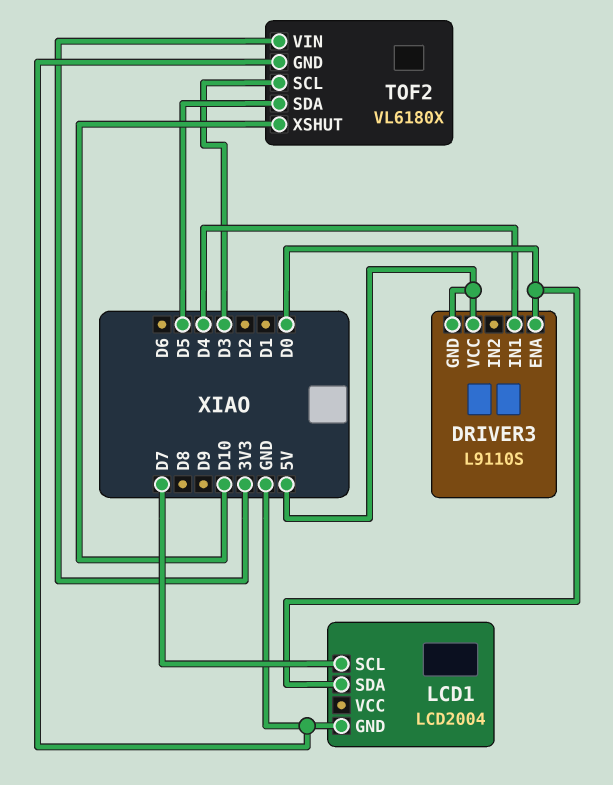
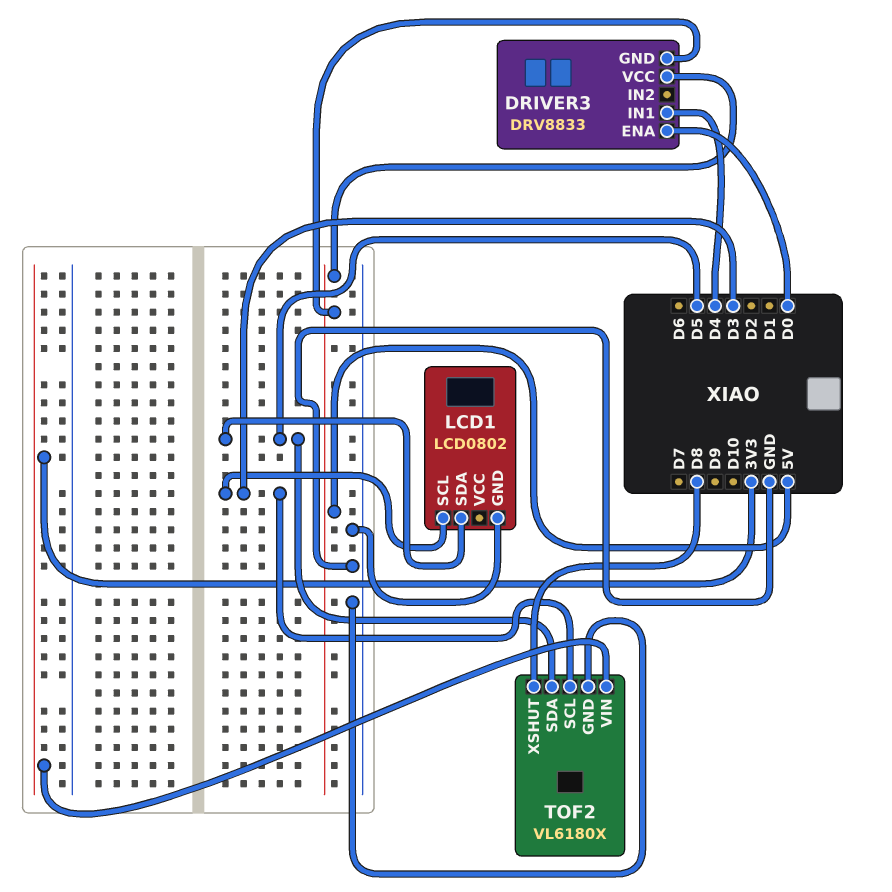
DRIVER3: L9110S -> DRV8833
LCD1: LCD2004 -> LCD0802
LCD1 pin SCL: D7 -> D3
LCD1 pin SDA: D0 -> D5
TOF2 pin XSHUT: D10 -> D8

